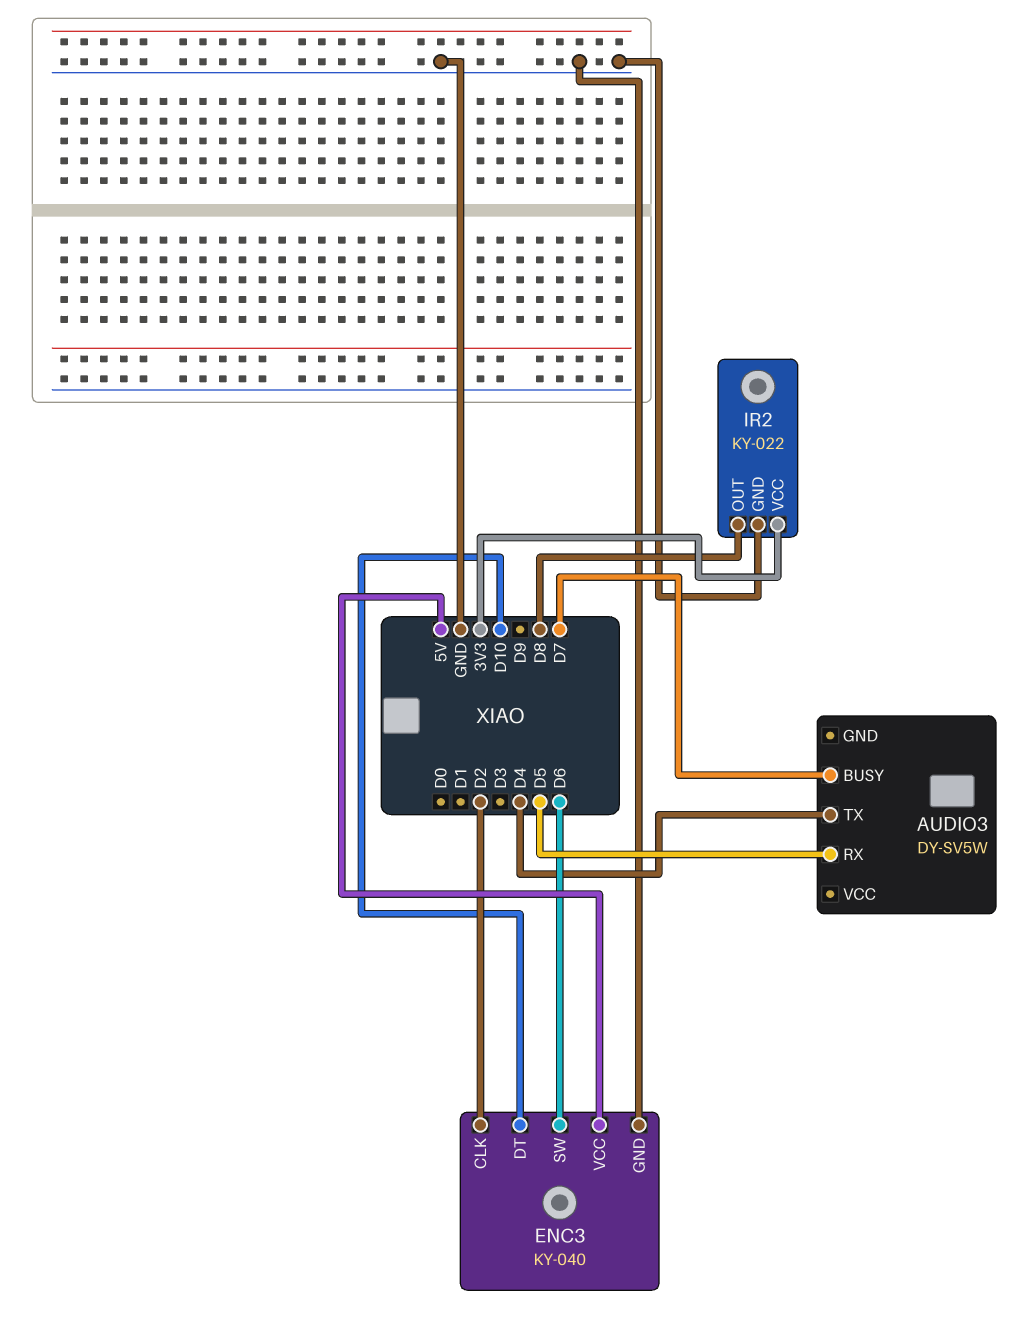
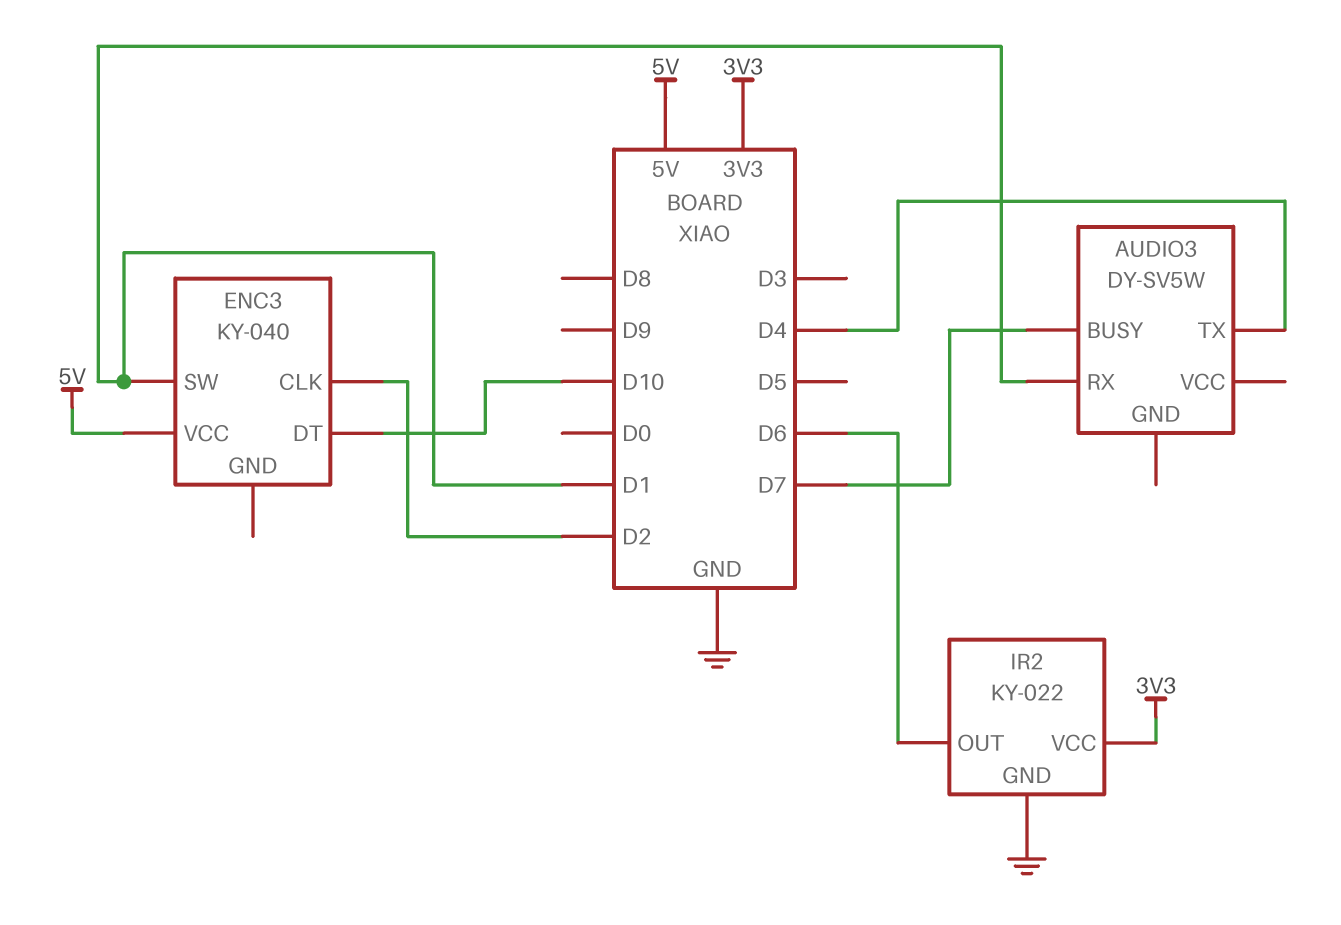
AUDIO3 pin RX: D5 -> D1
ENC3 pin GND: GND -> none
ENC3 pin SW: D6 -> D1
IR2 pin OUT: D8 -> D6

